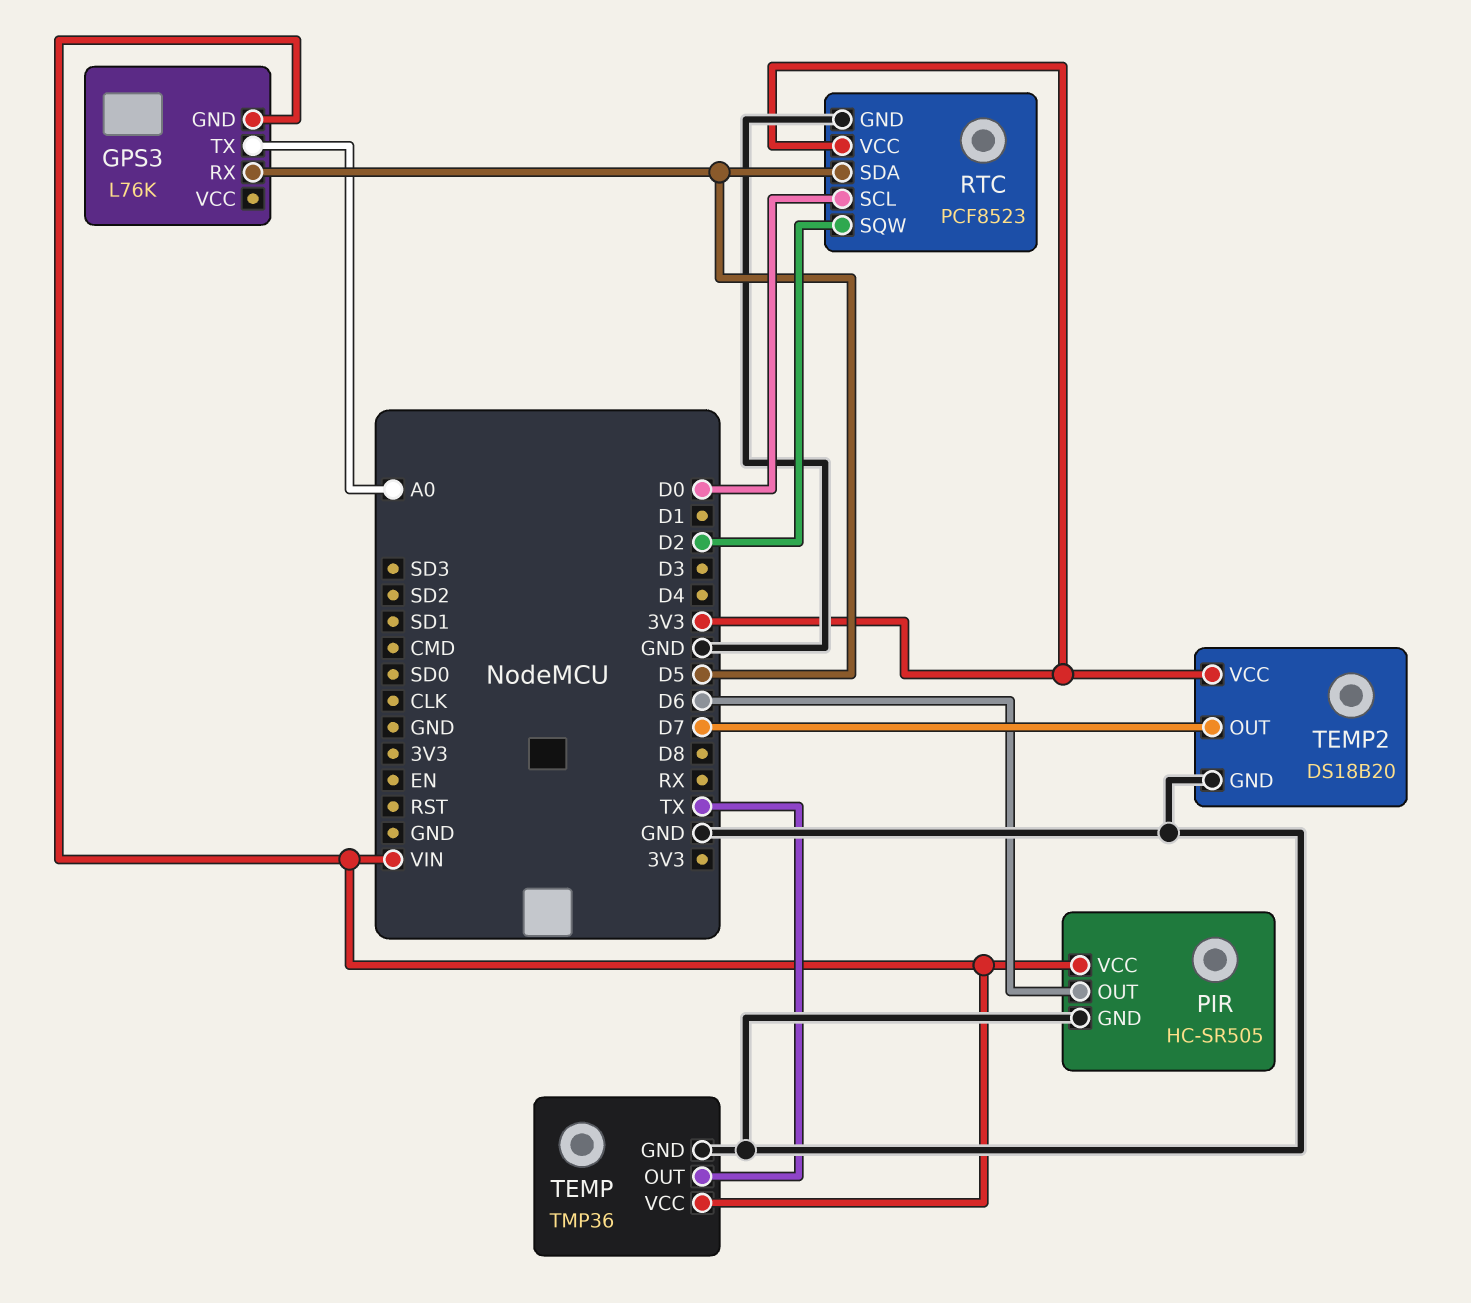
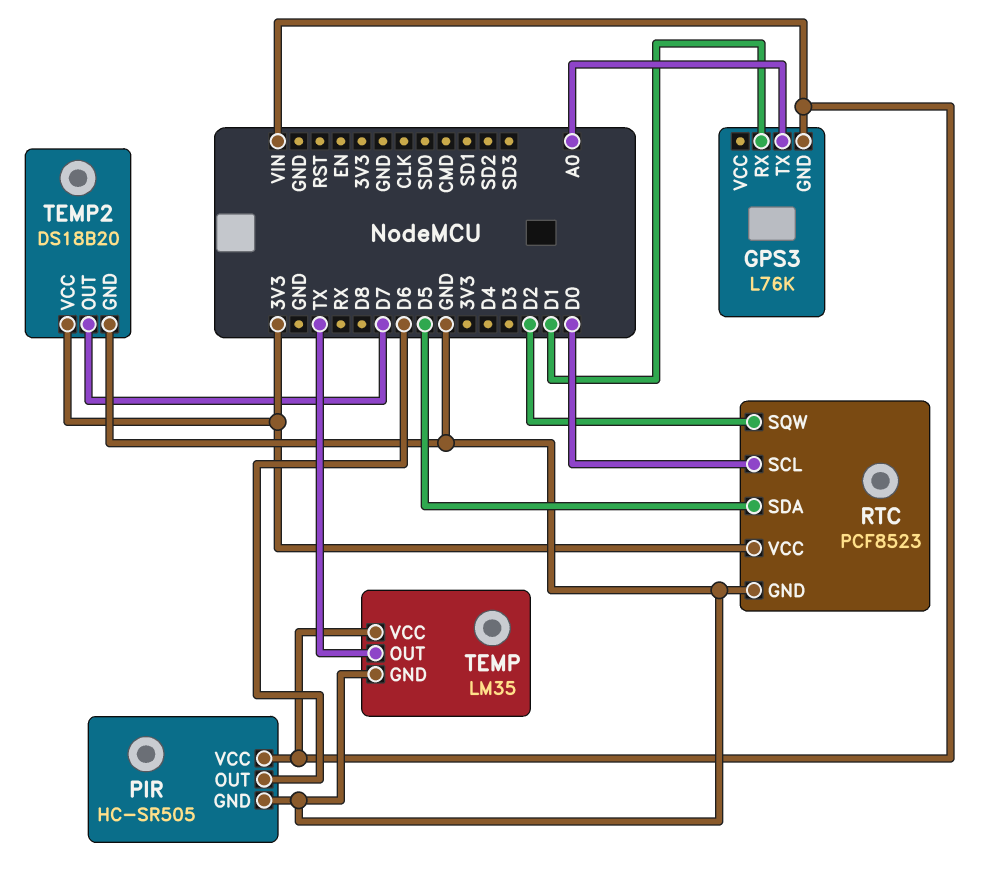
GPS3 pin RX: D5 -> D1
TEMP: TMP36 -> LM35

